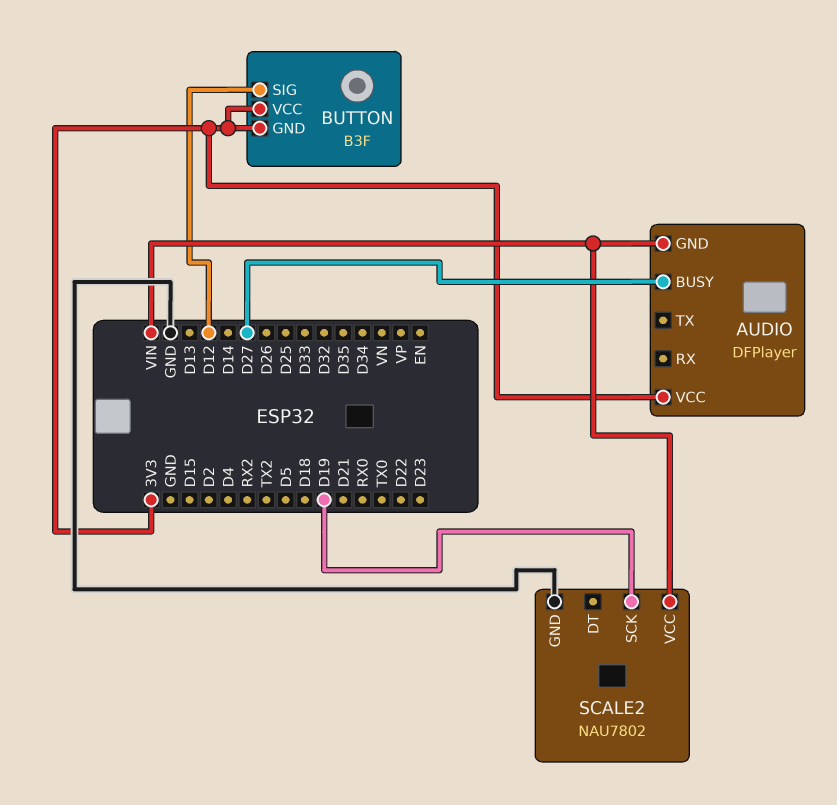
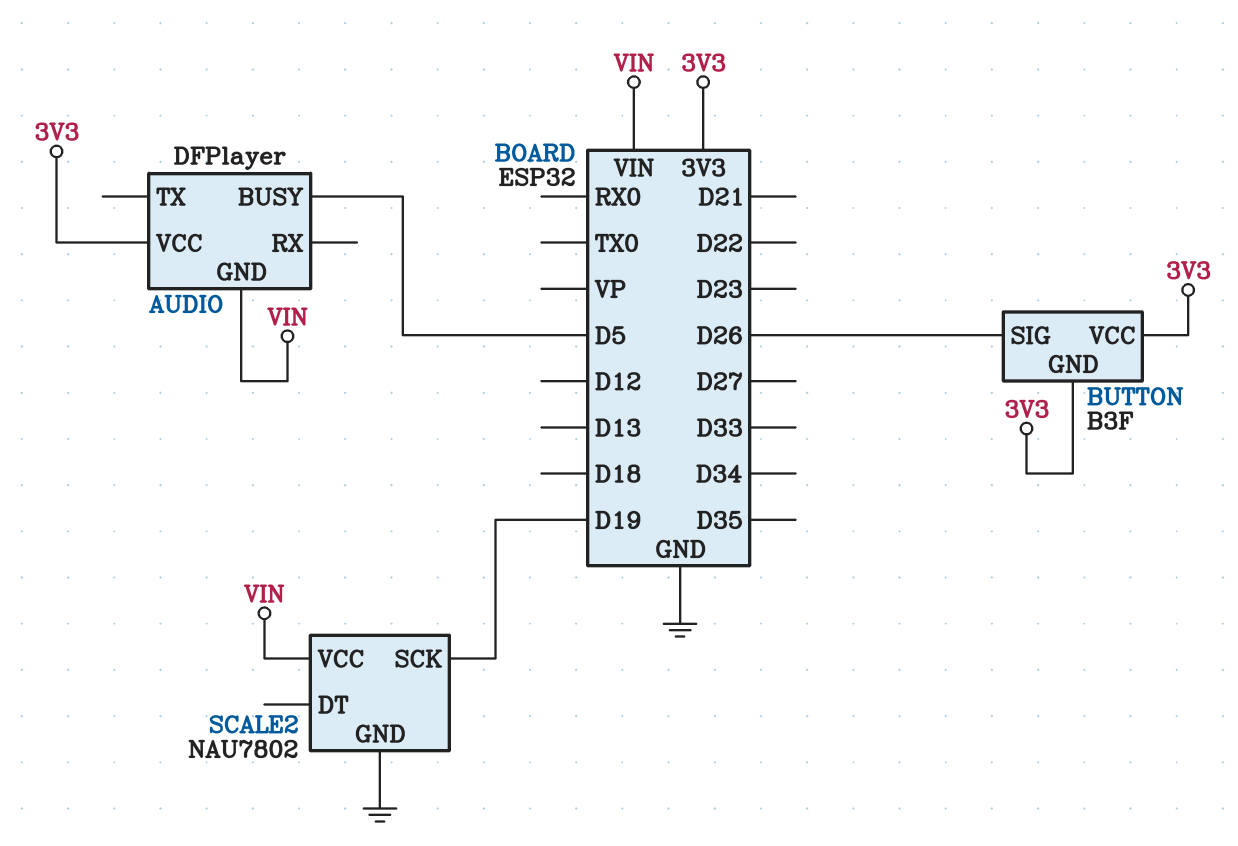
AUDIO pin BUSY: D27 -> D5
BUTTON pin SIG: D12 -> D26

